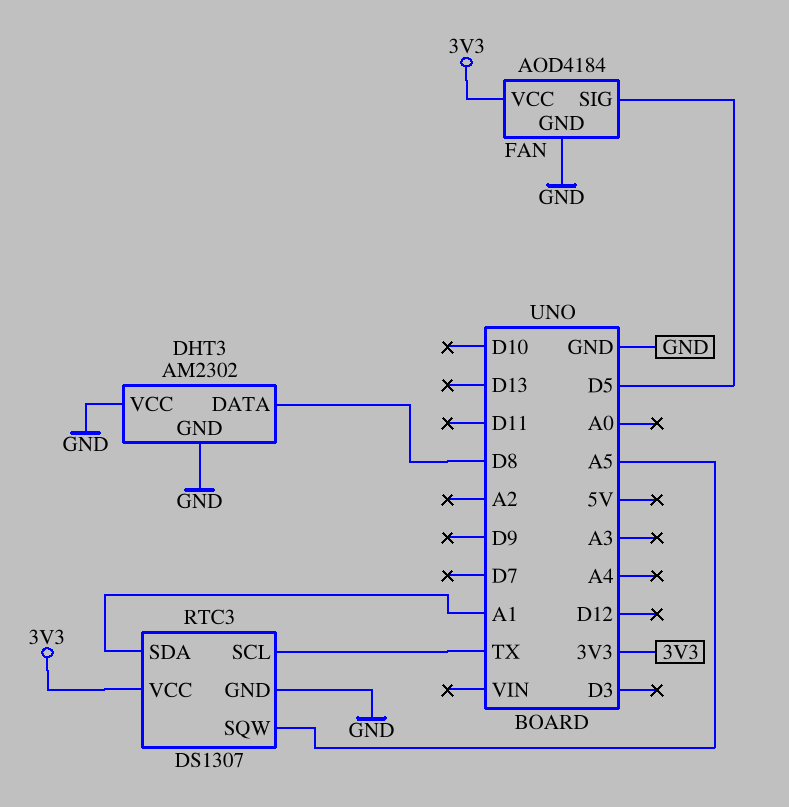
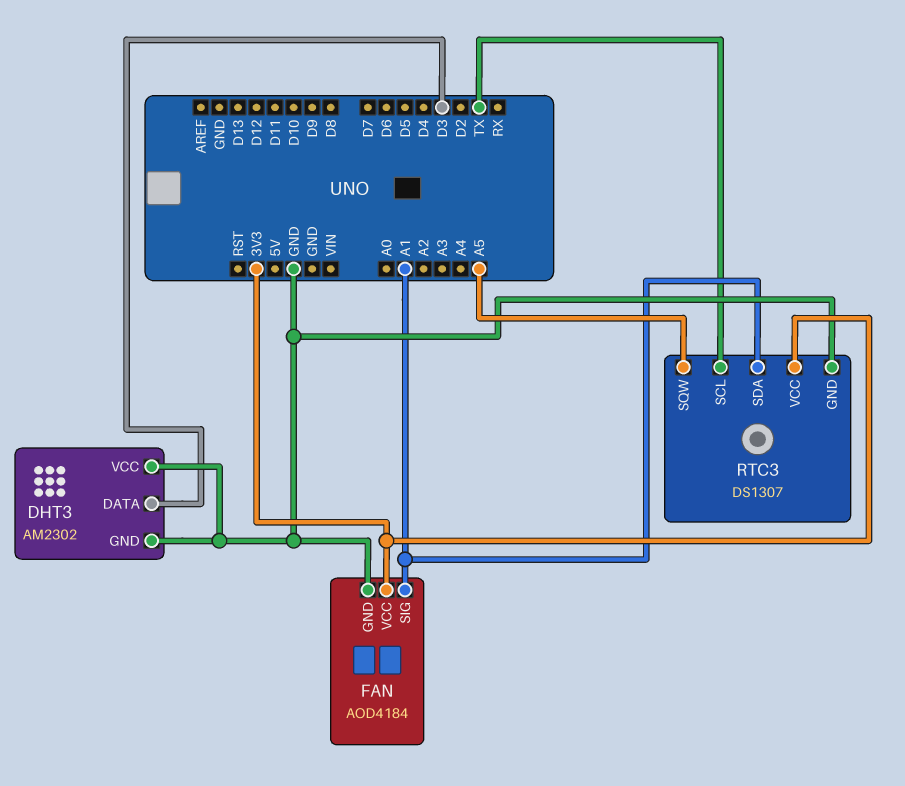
DHT3 pin DATA: D8 -> D3
FAN pin SIG: D5 -> A1

